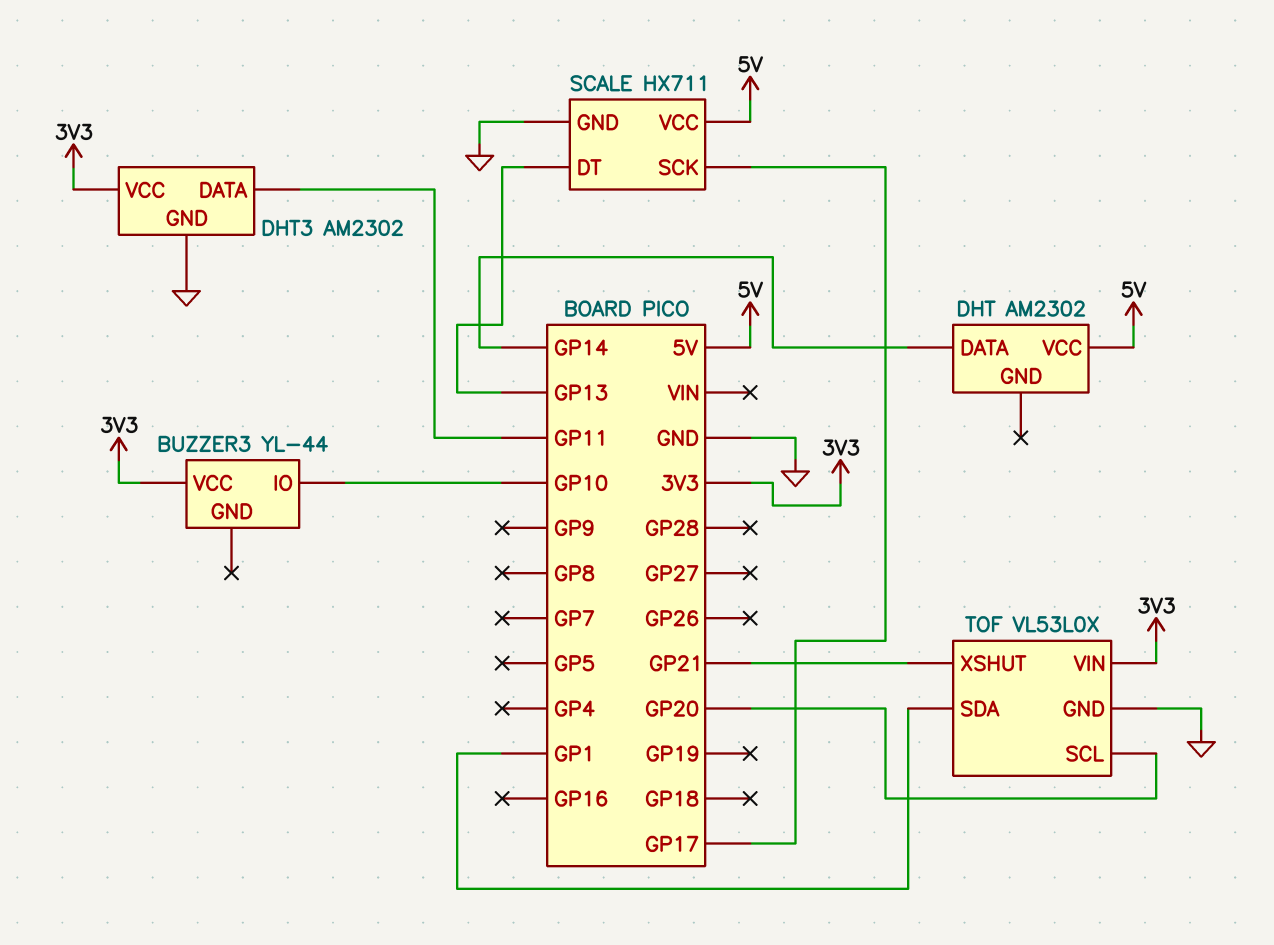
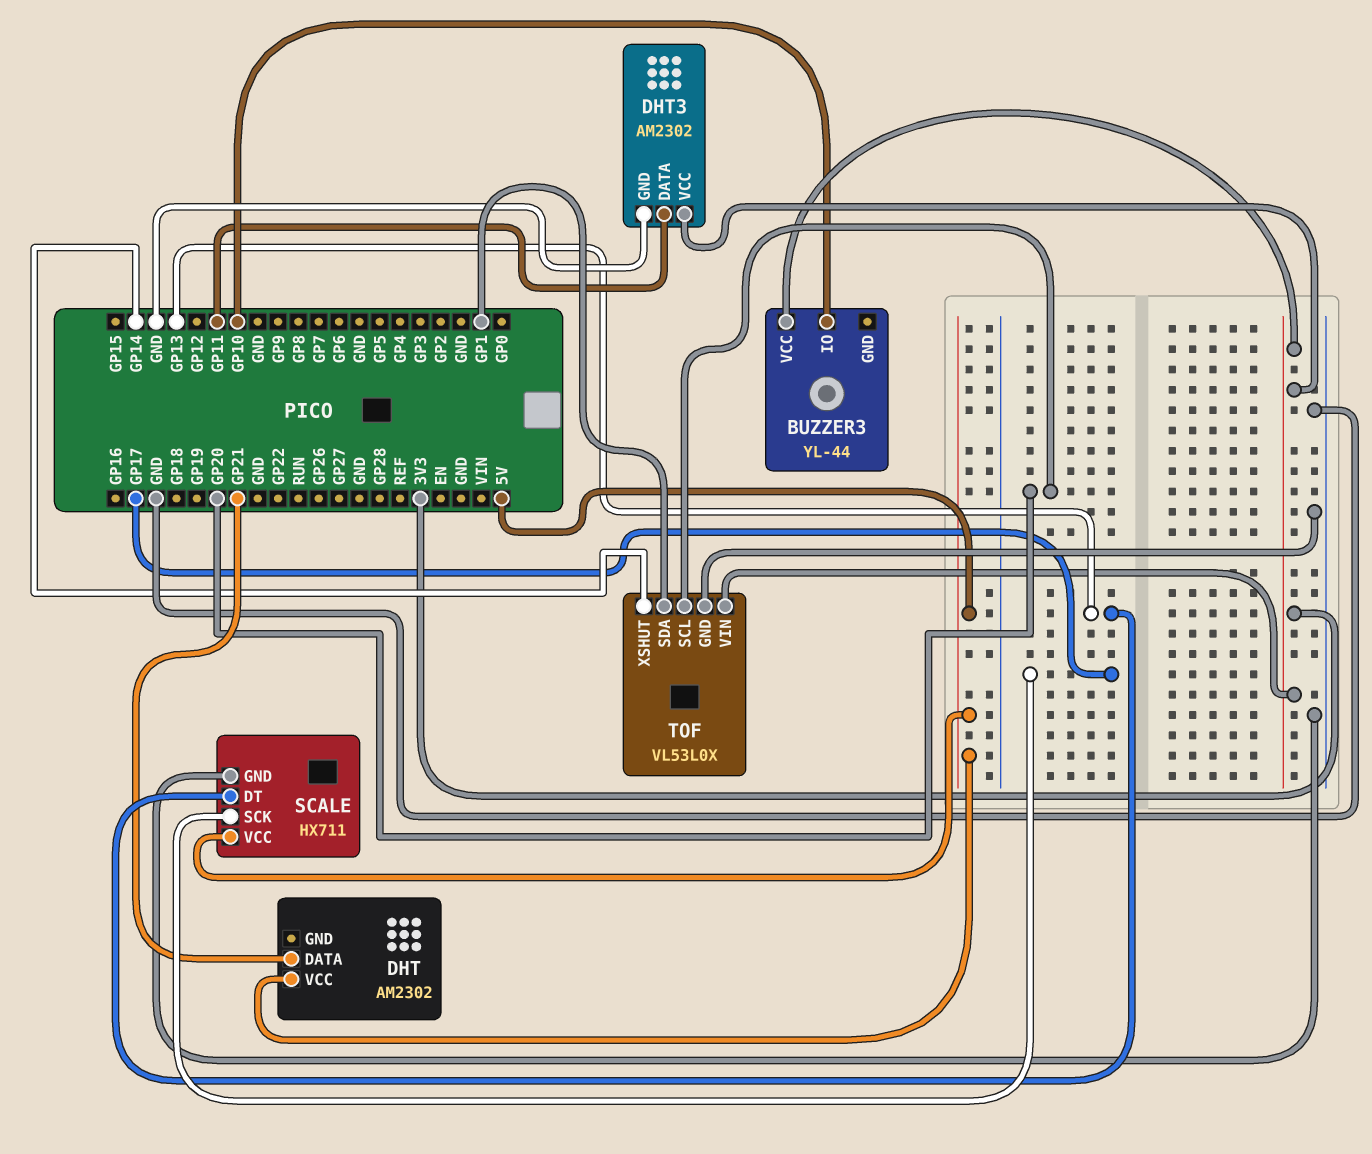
DHT pin DATA: GP14 -> GP21
TOF pin XSHUT: GP21 -> GP14

